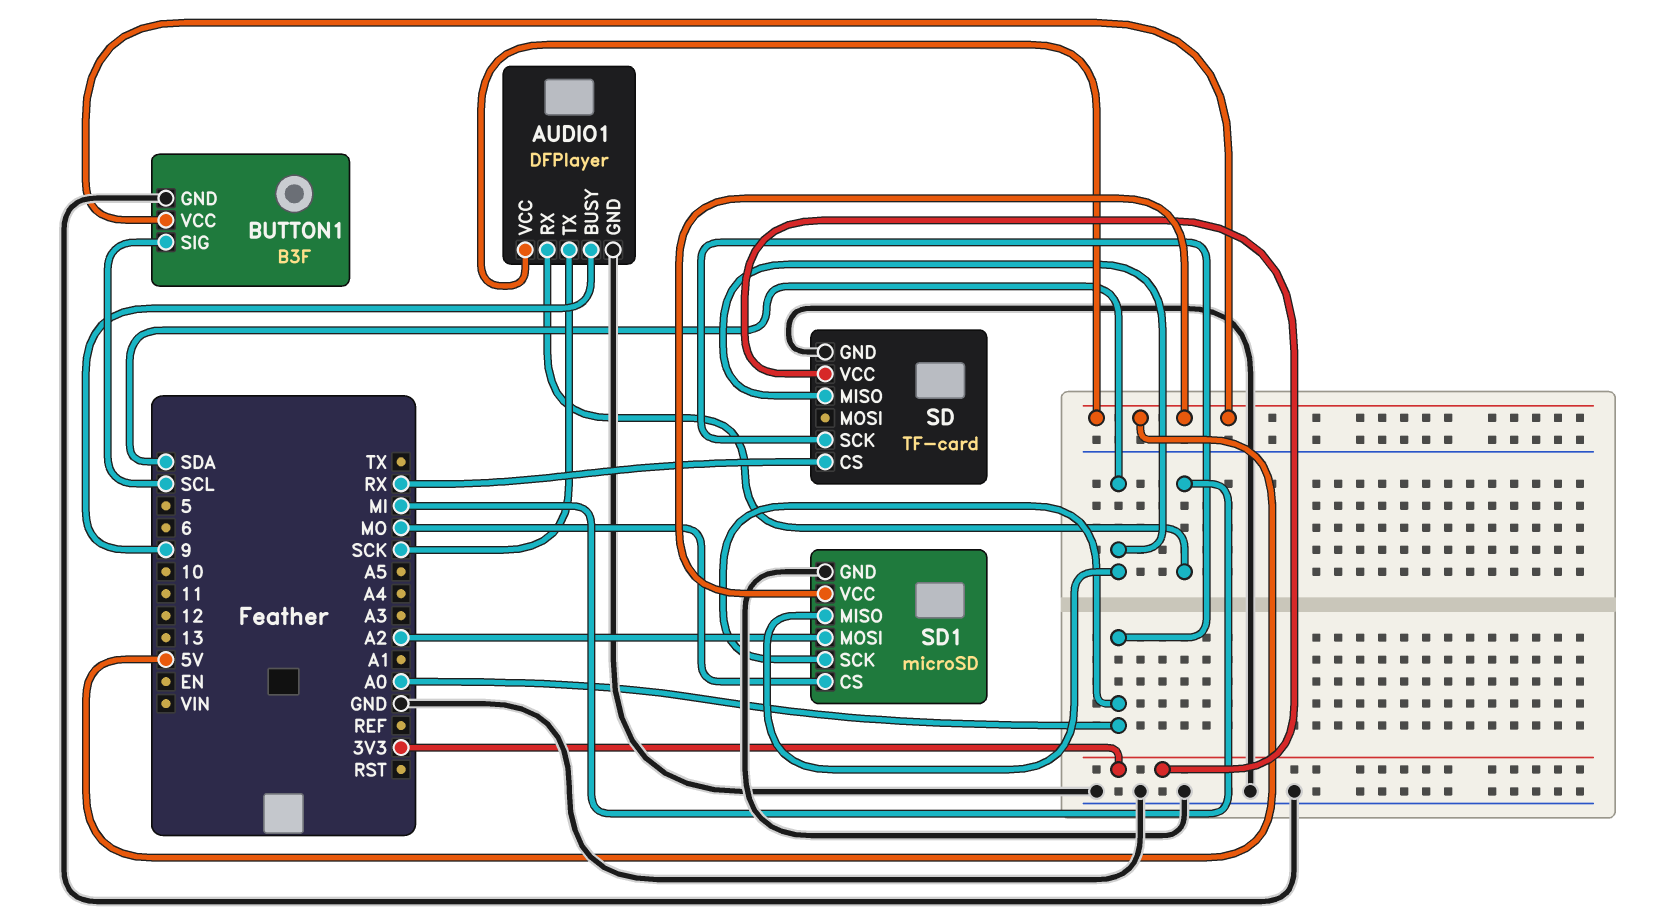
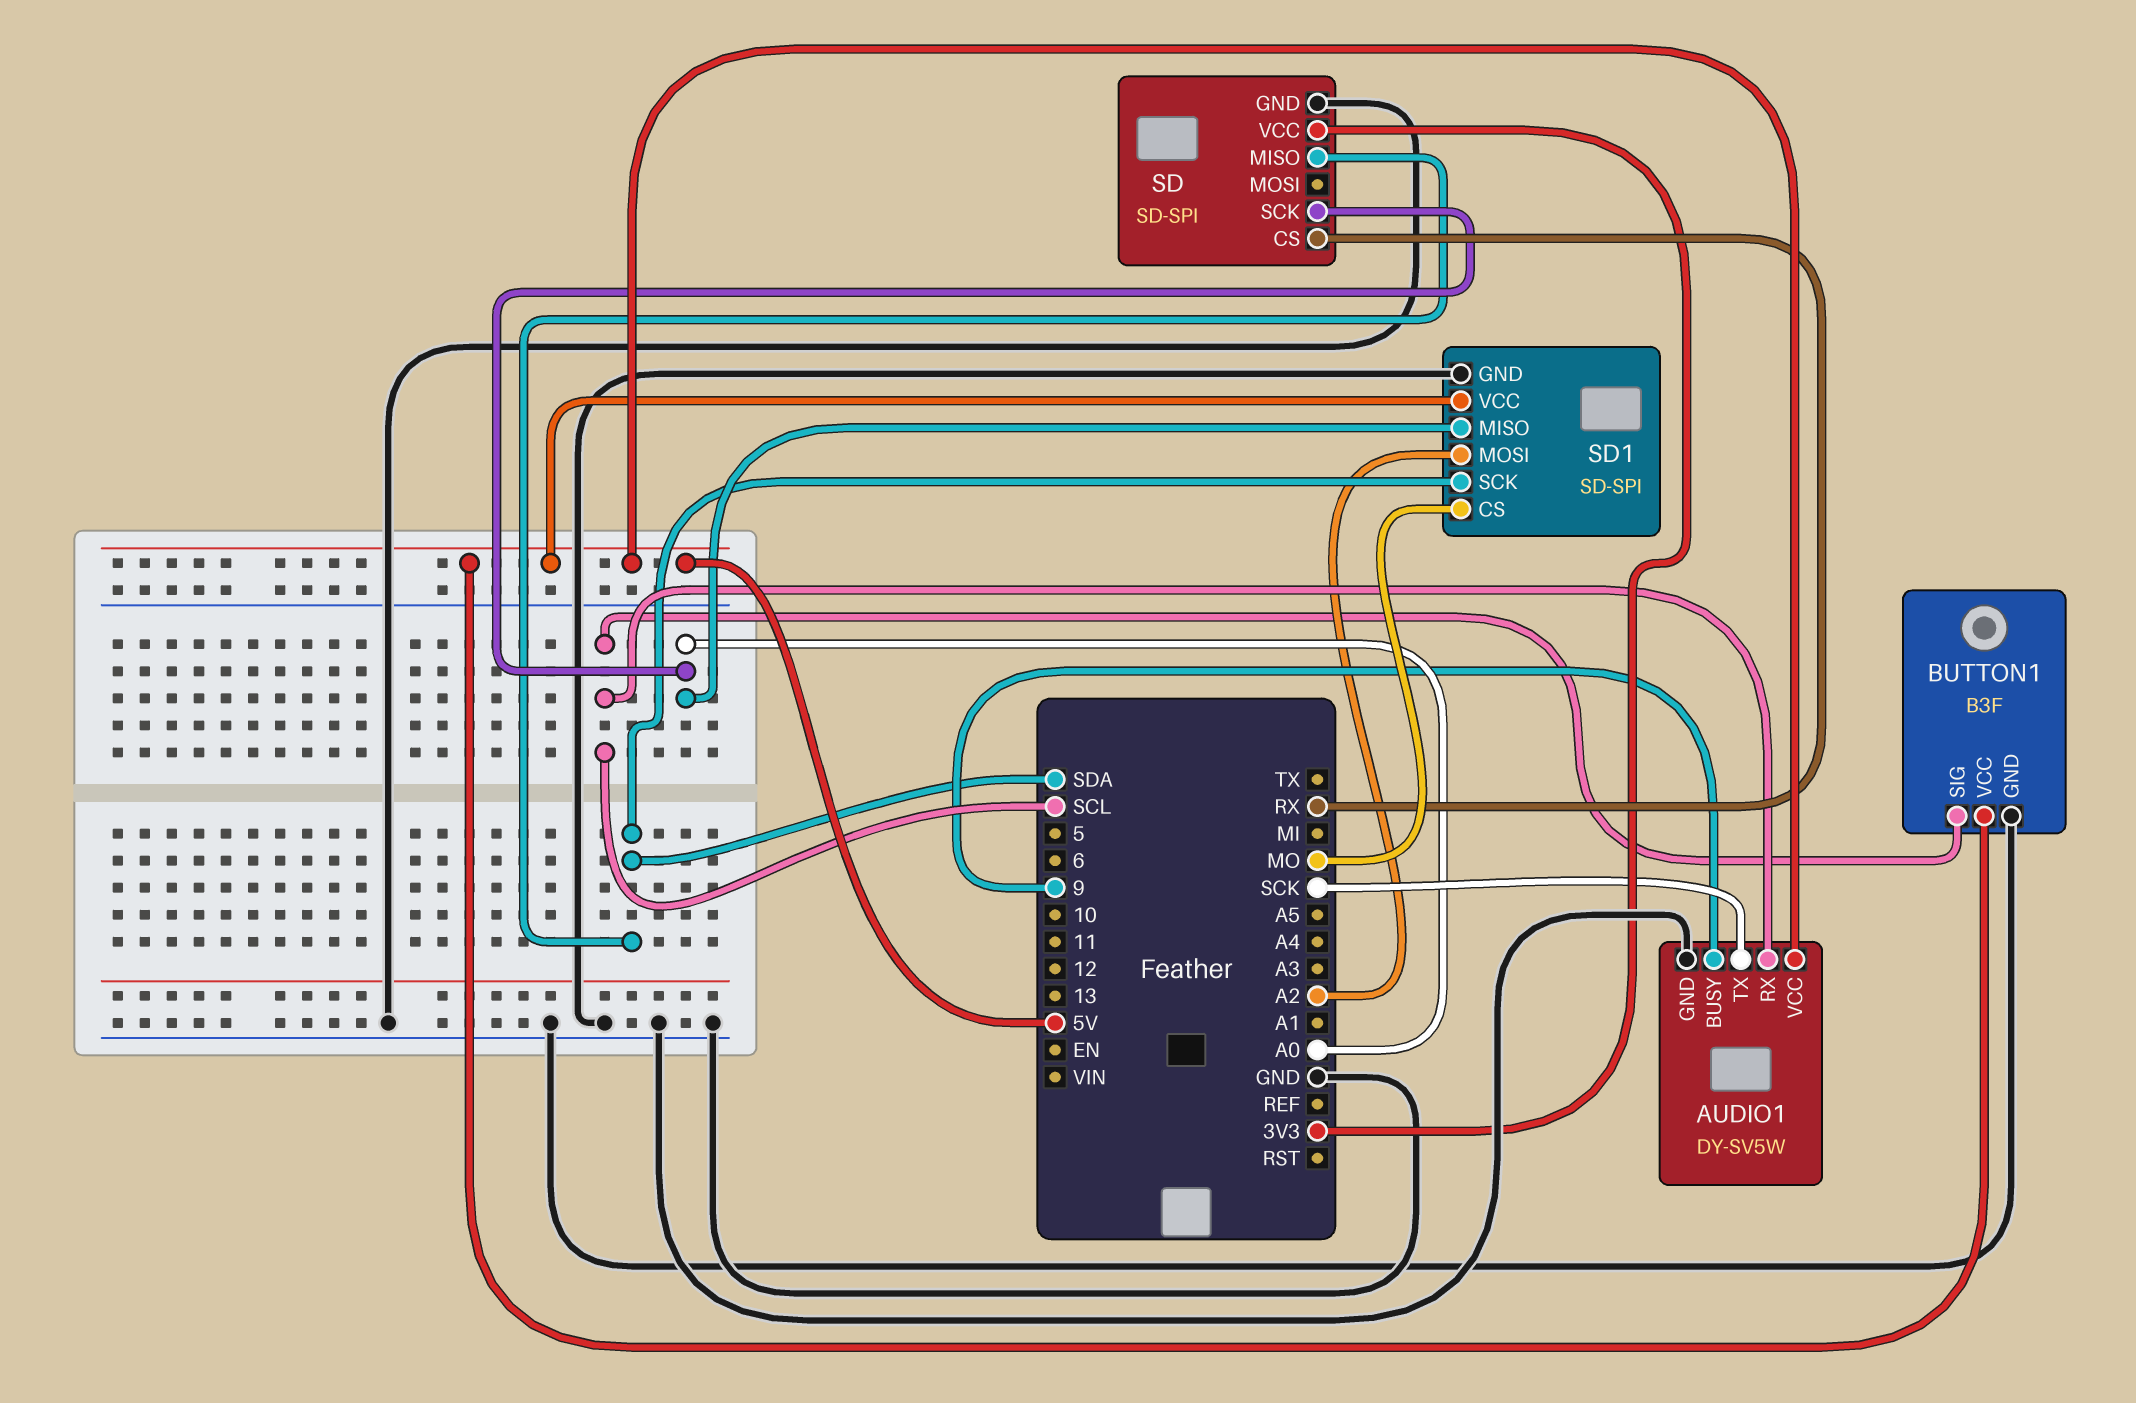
AUDIO1: DFPlayer -> DY-SV5W
AUDIO1 pin RX: MI -> SCL
SD: TF-card -> SD-SPI
SD1: microSD -> SD-SPI
SD1 pin MISO: SDA -> A0
SD1 pin SCK: A0 -> SDA

